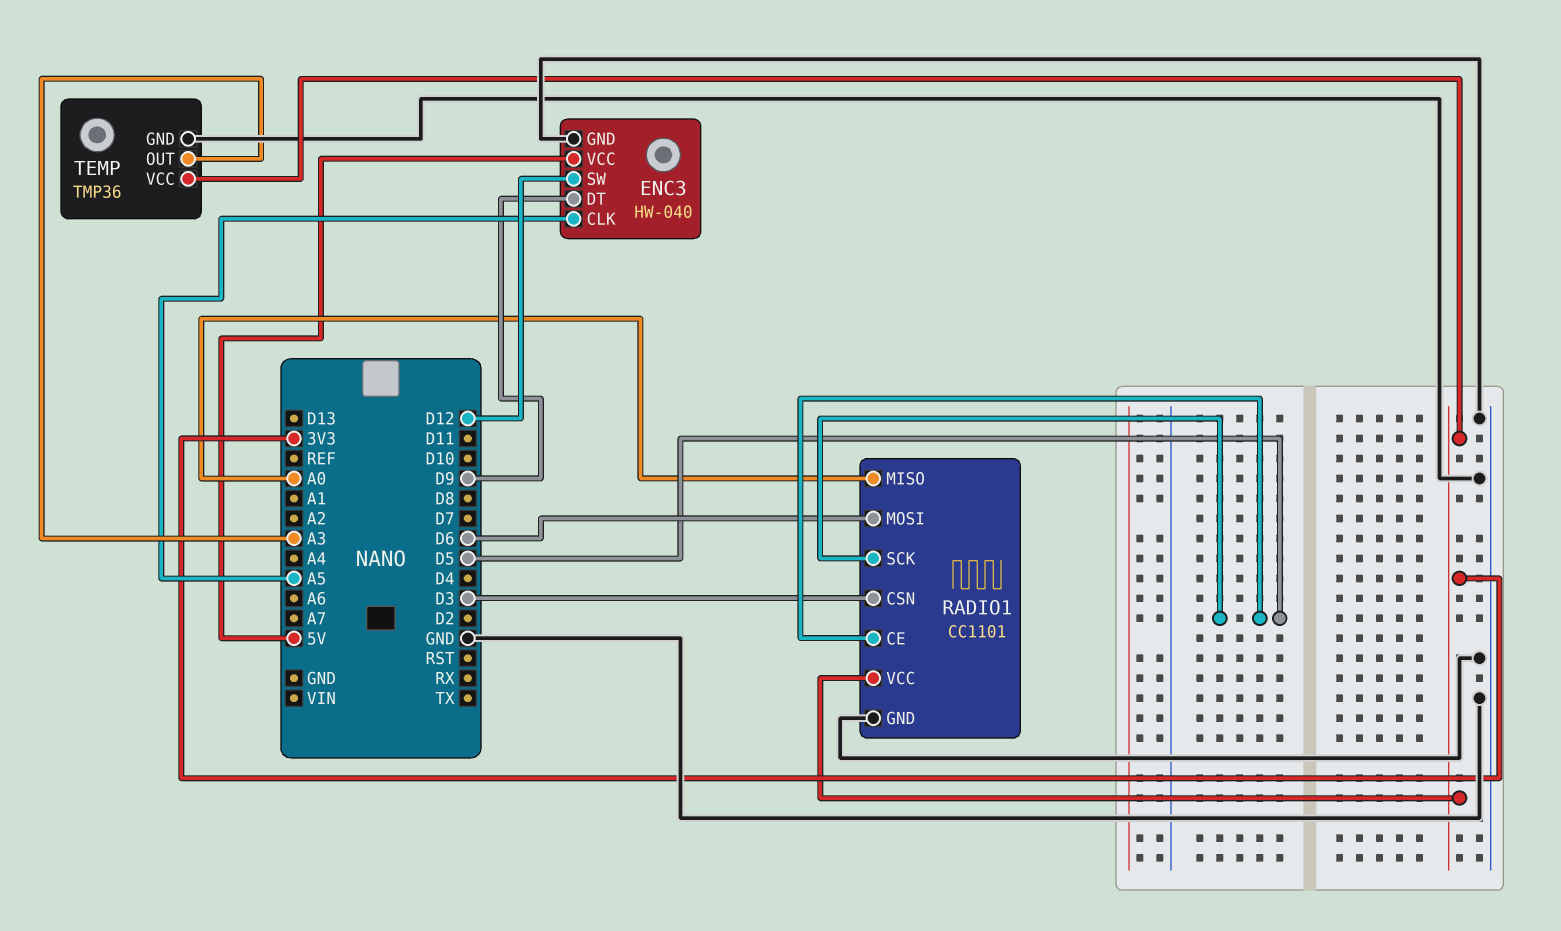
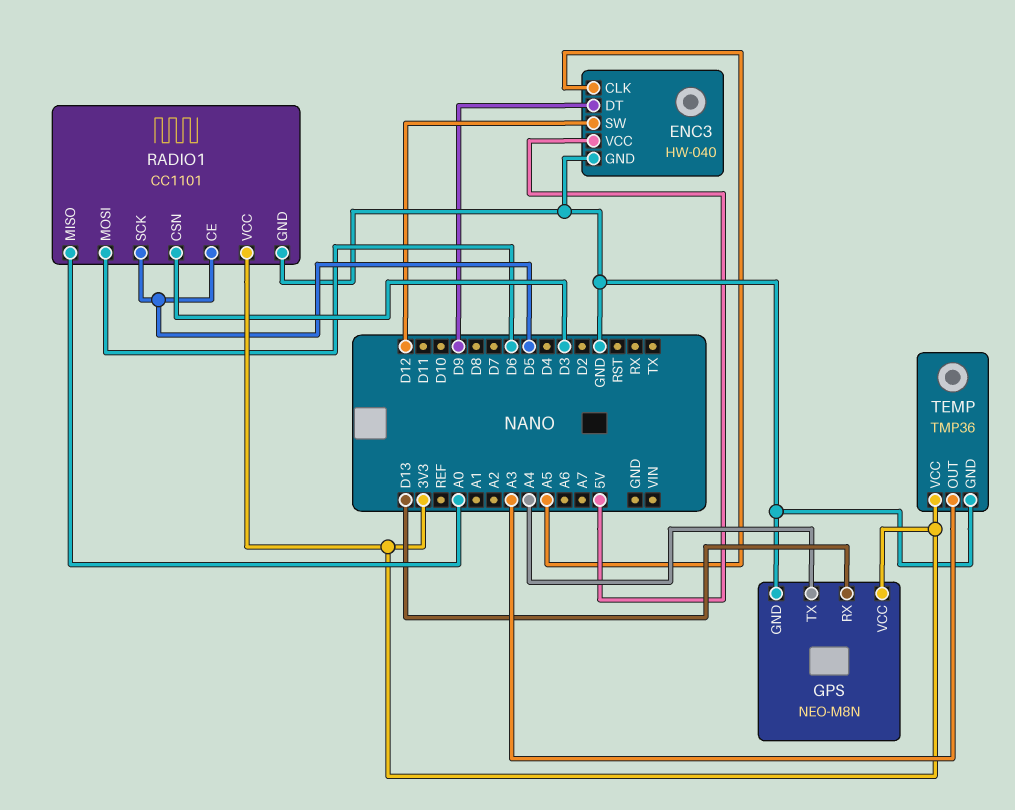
GPS: none -> NEO-M8N
GPS pin GND: none -> GND
GPS pin RX: none -> D13
GPS pin TX: none -> A4
GPS pin VCC: none -> 3V3

